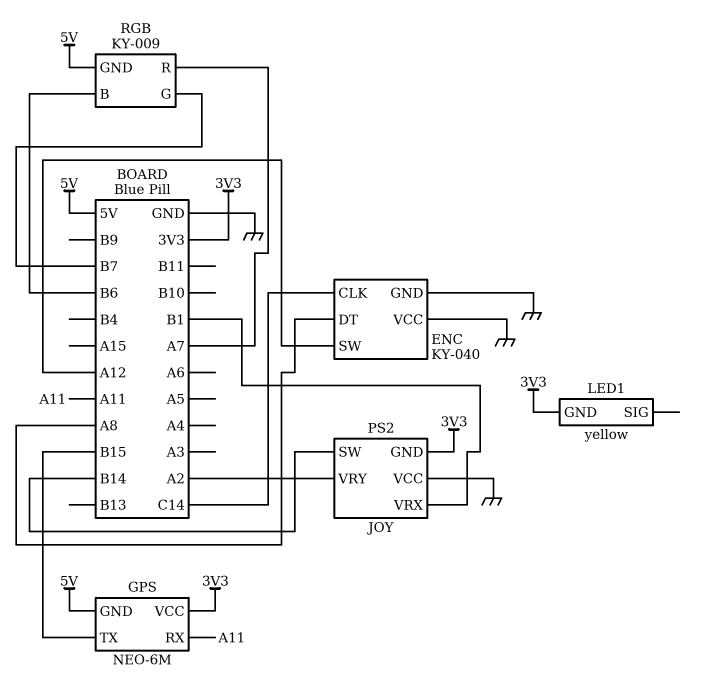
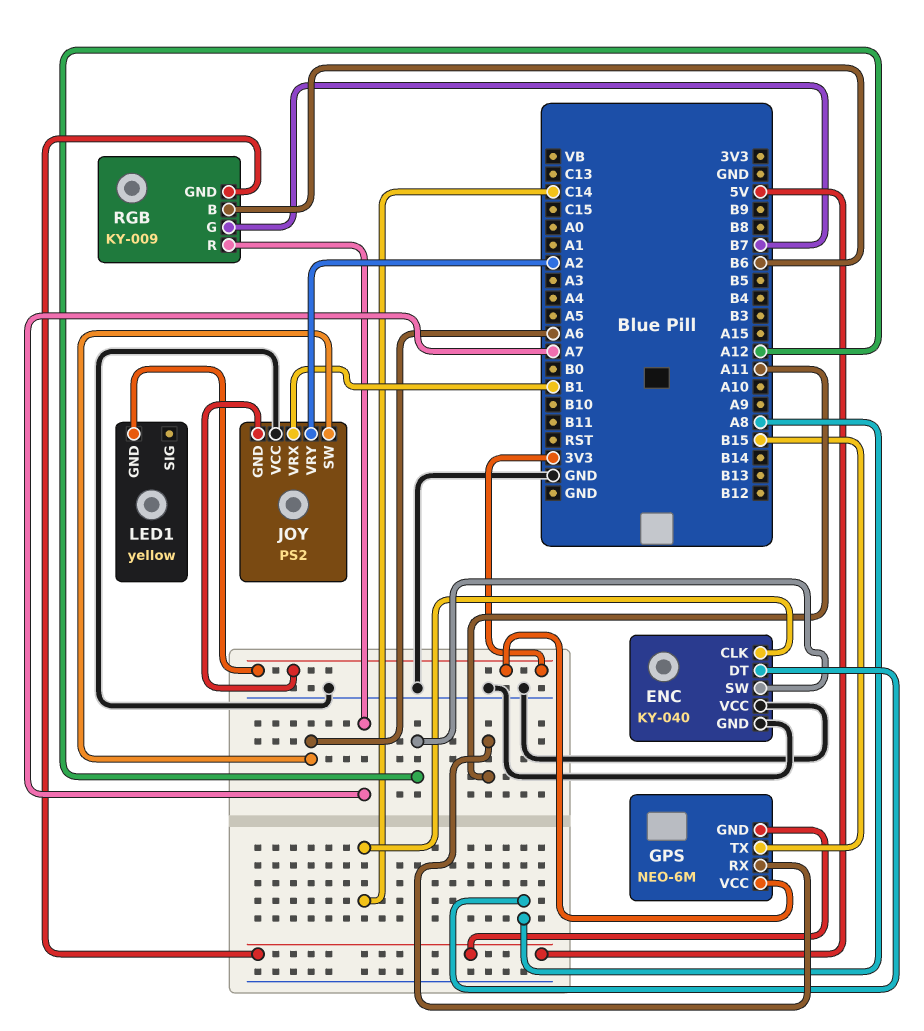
JOY pin SW: B14 -> A6

